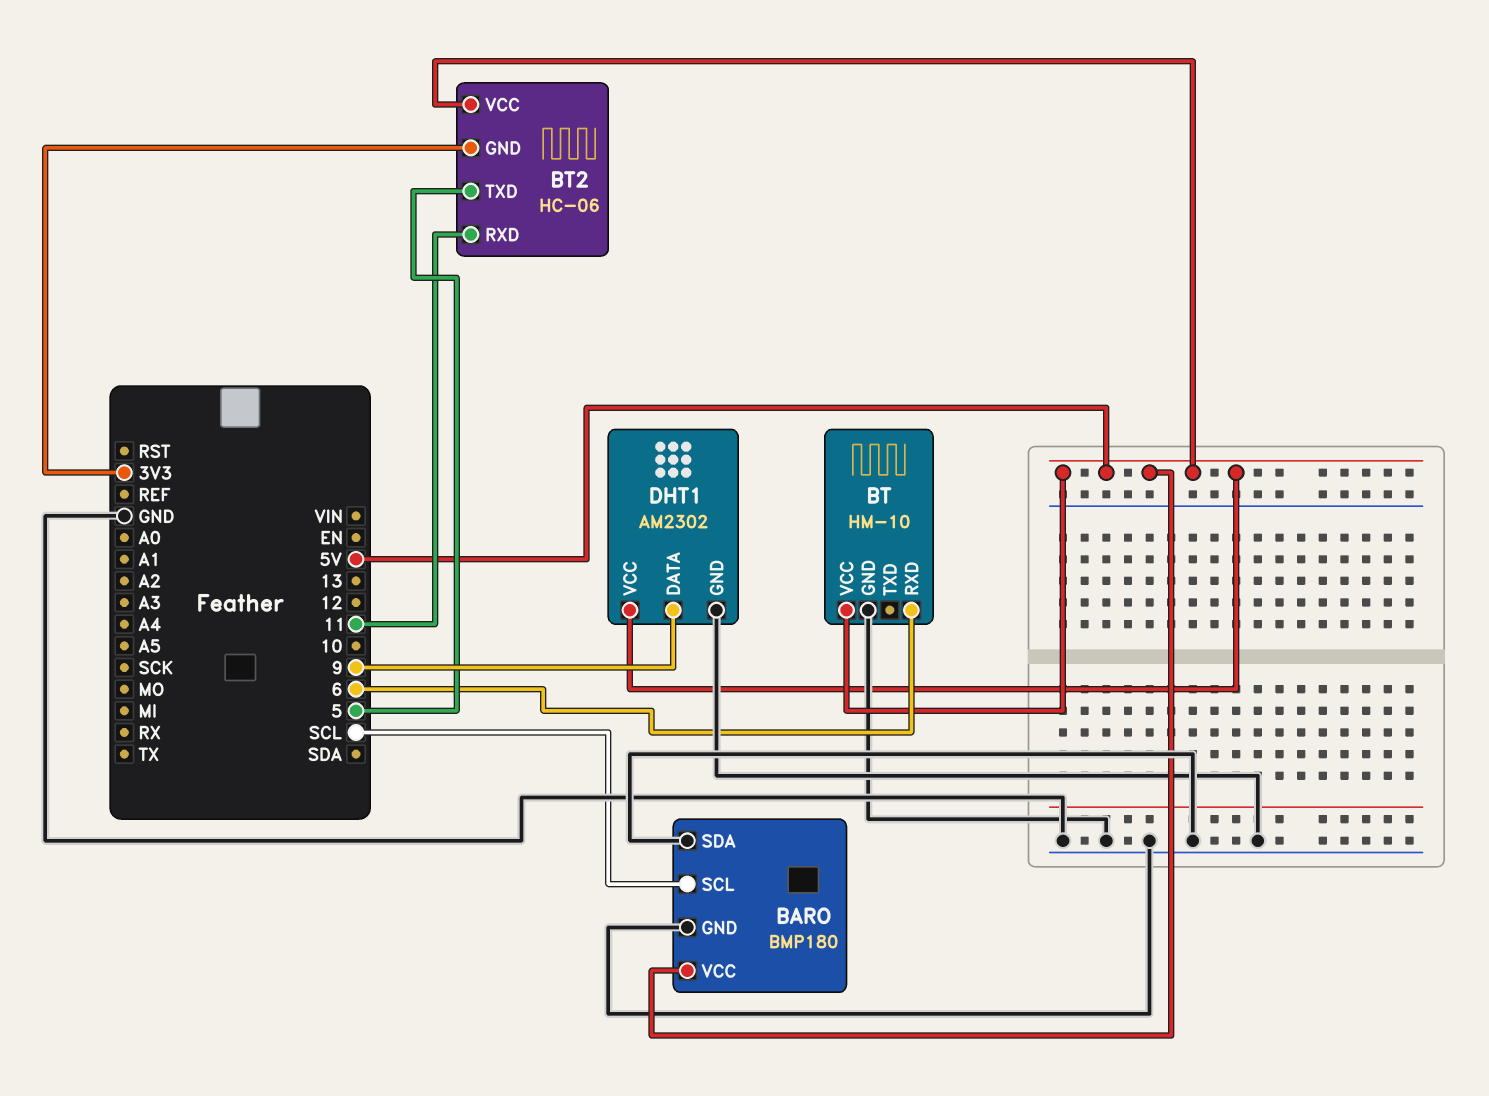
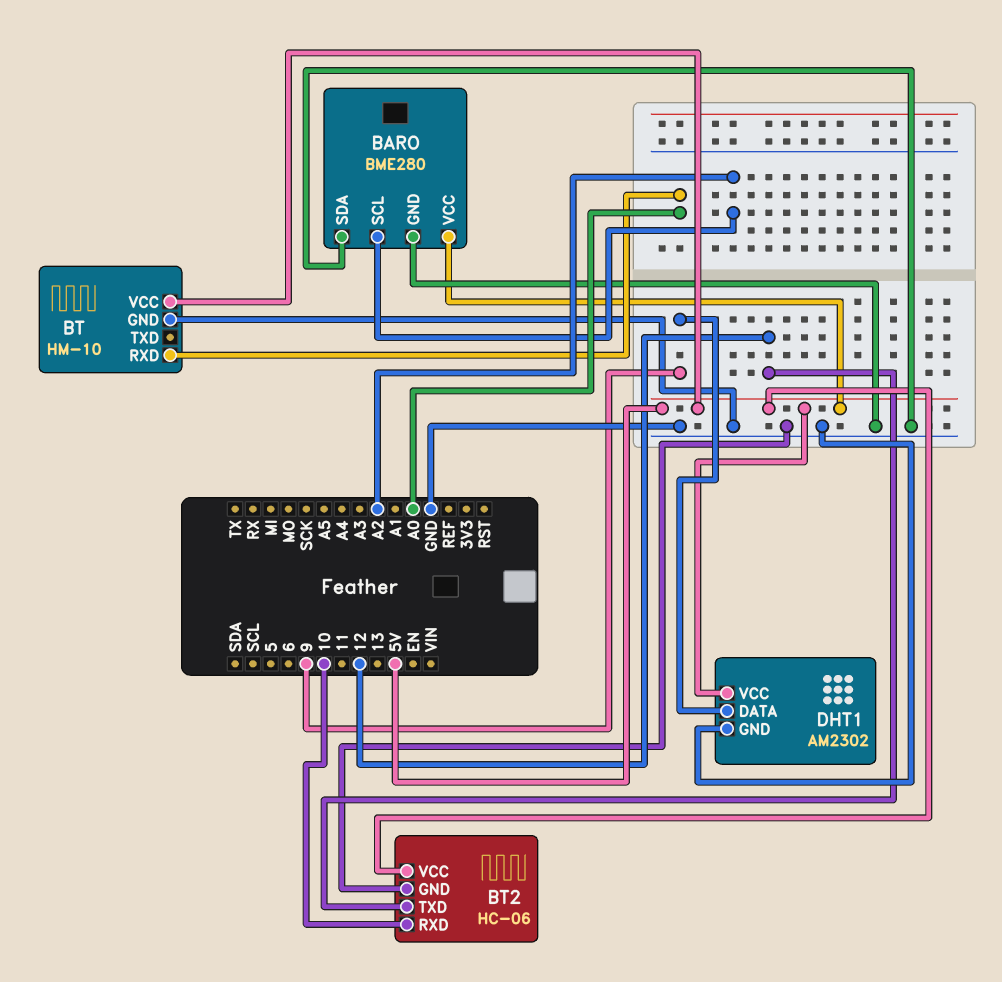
BARO: BMP180 -> BME280
BARO pin SCL: SCL -> A2
BT pin RXD: 6 -> A0
BT2 pin GND: 3V3 -> GND
BT2 pin RXD: 11 -> 10
BT2 pin TXD: 5 -> 12

